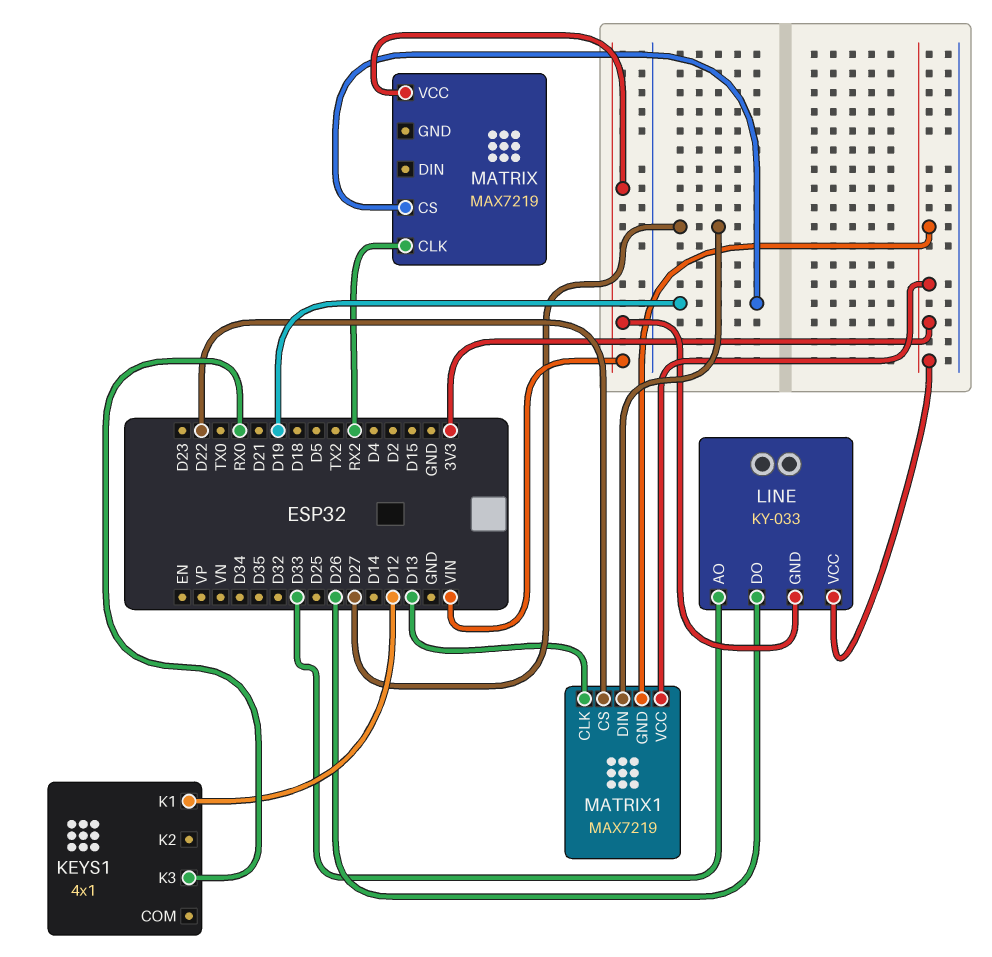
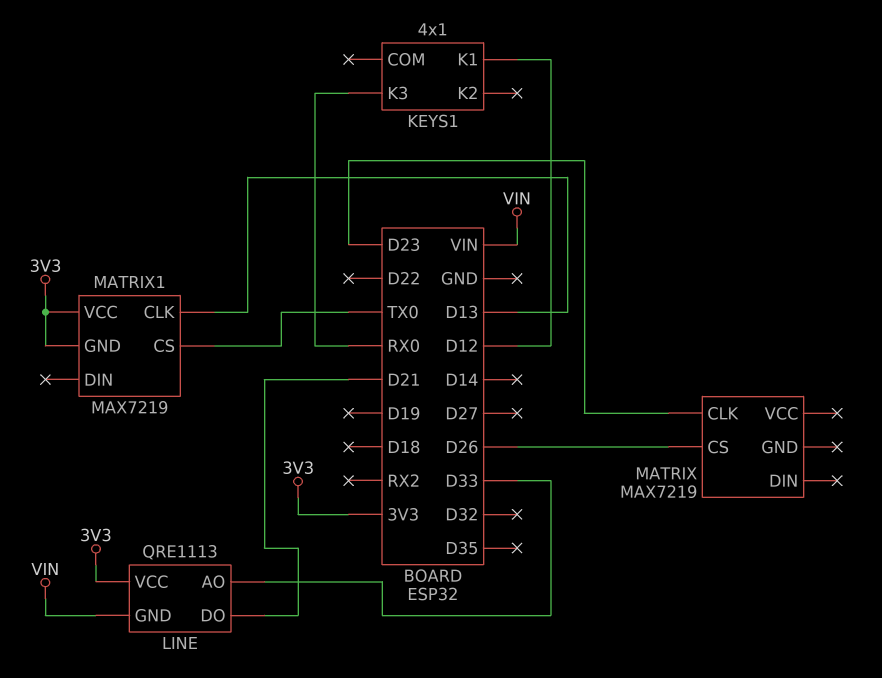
LINE: KY-033 -> QRE1113
LINE pin DO: D26 -> D21
MATRIX pin CLK: RX2 -> D23
MATRIX pin CS: D19 -> D26
MATRIX pin VCC: VIN -> none
MATRIX1 pin CS: D22 -> TX0
MATRIX1 pin DIN: D27 -> none

